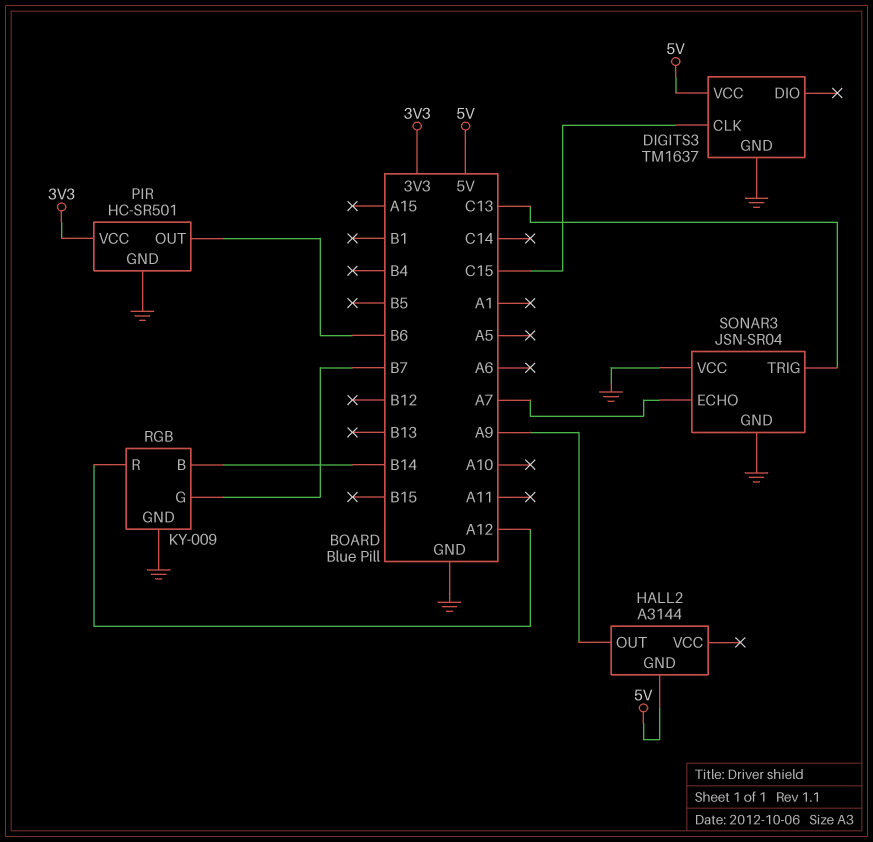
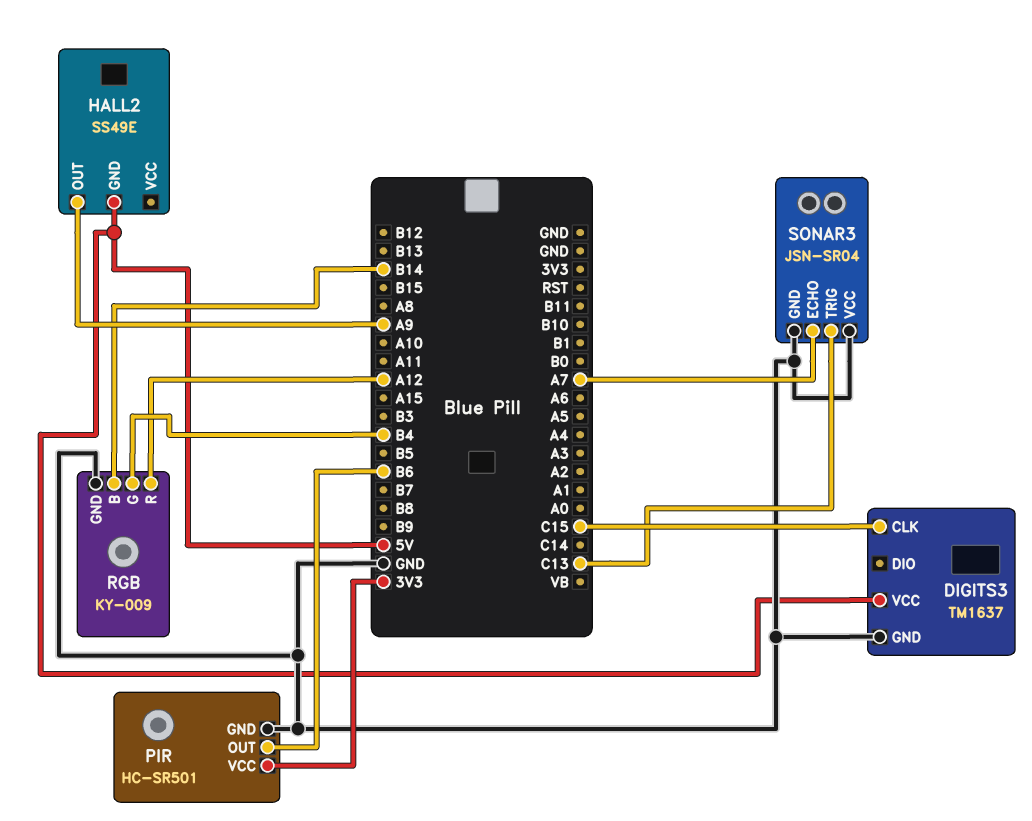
HALL2: A3144 -> SS49E
RGB pin G: B7 -> B4

